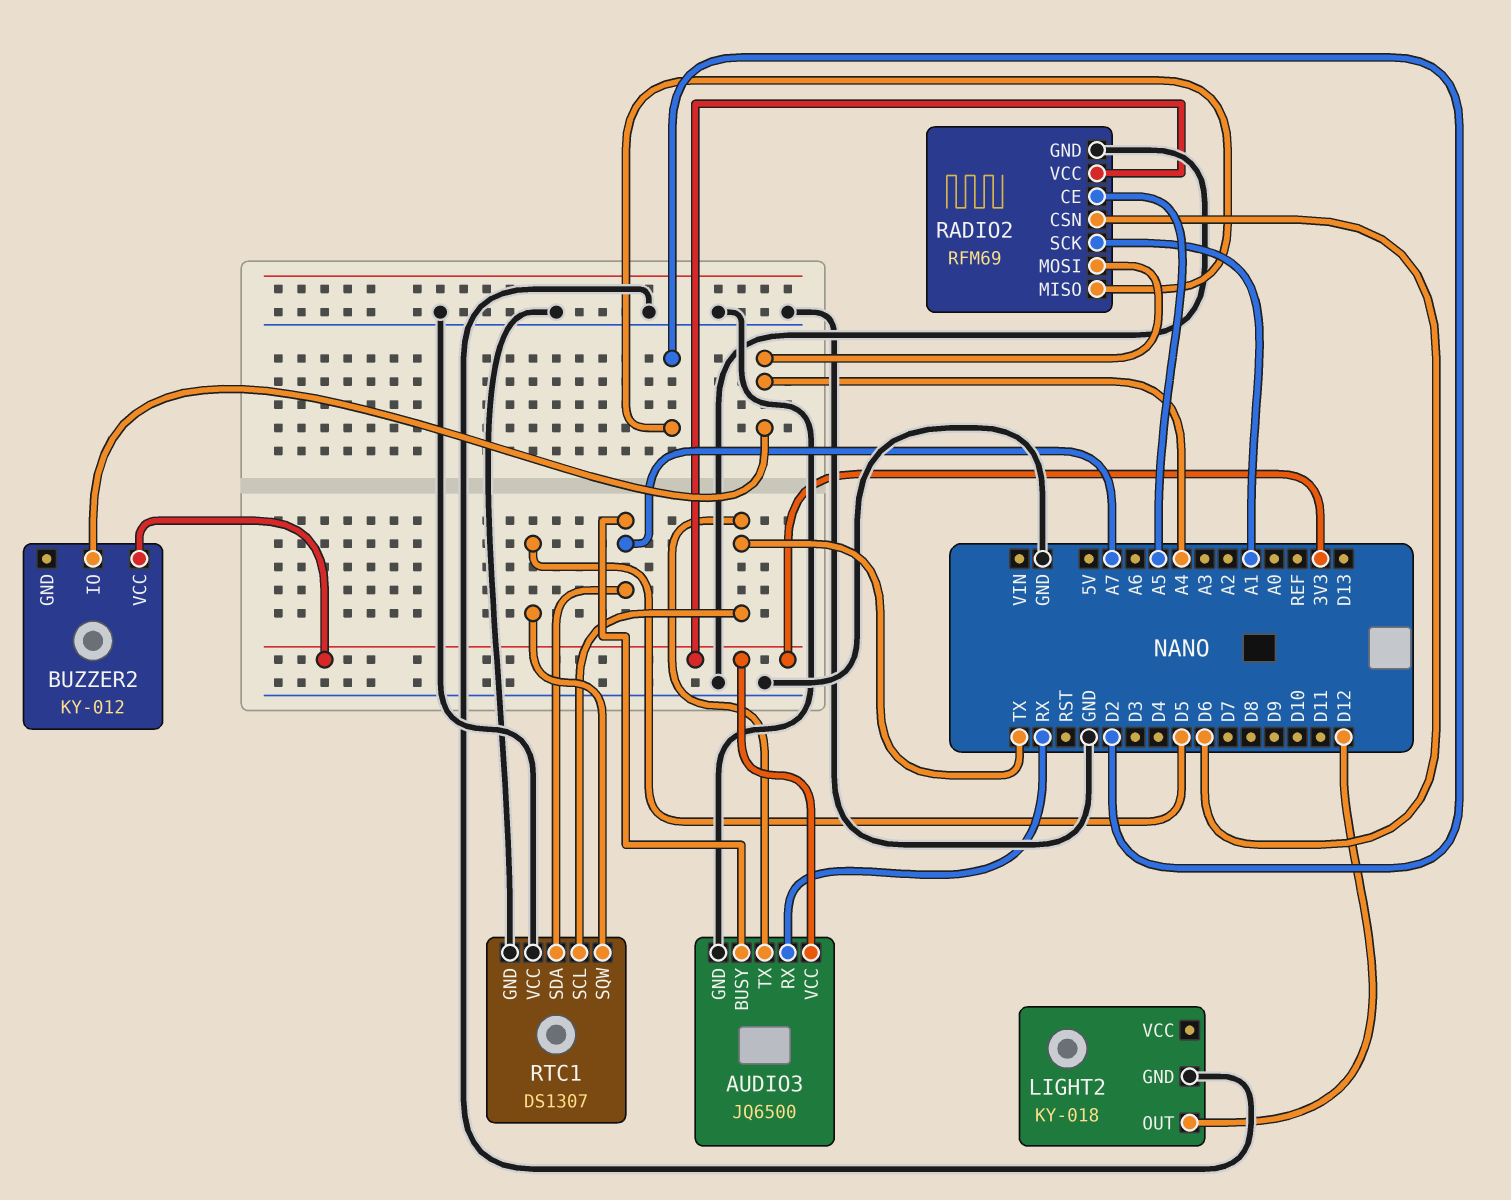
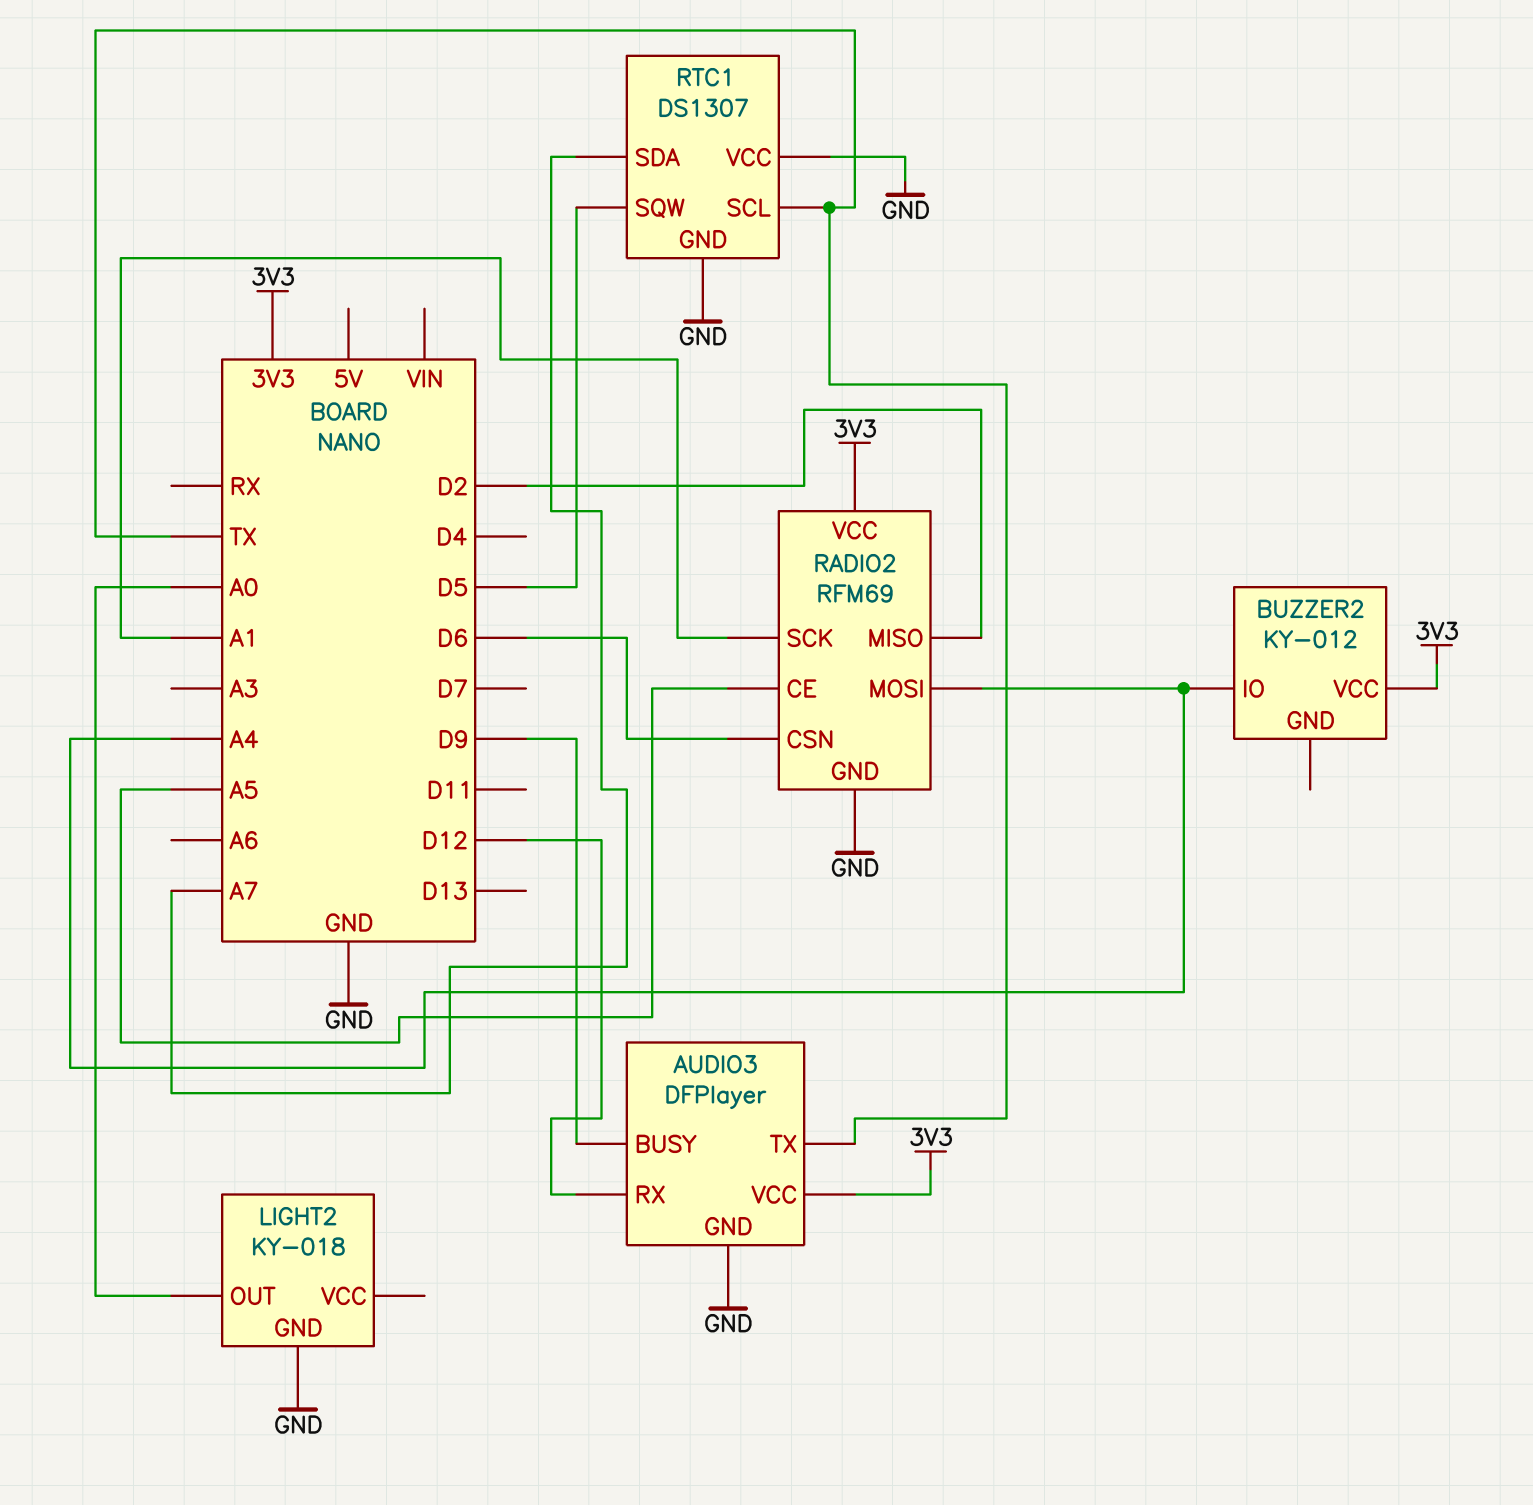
AUDIO3: JQ6500 -> DFPlayer
AUDIO3 pin BUSY: A7 -> D9
AUDIO3 pin RX: RX -> D12
LIGHT2 pin OUT: D12 -> A0

